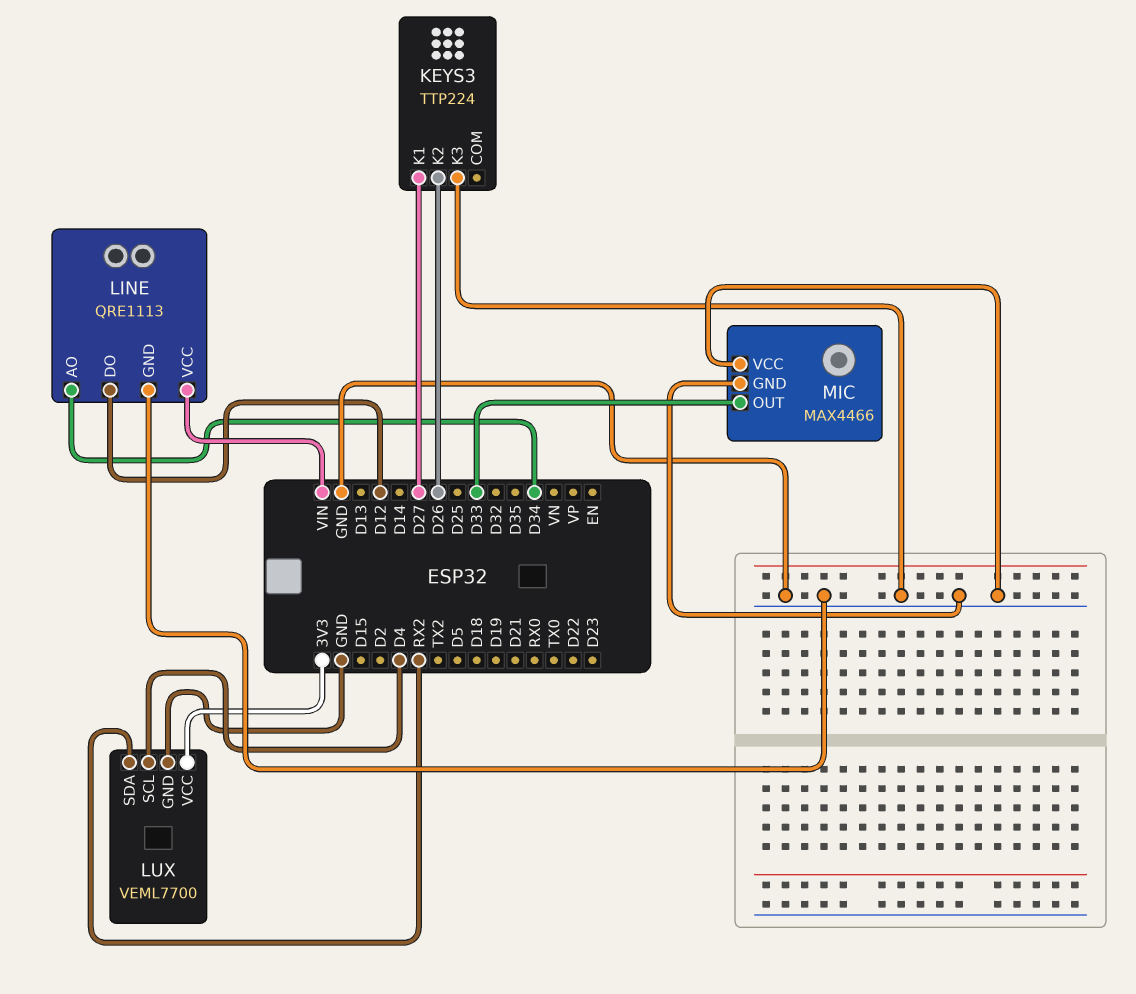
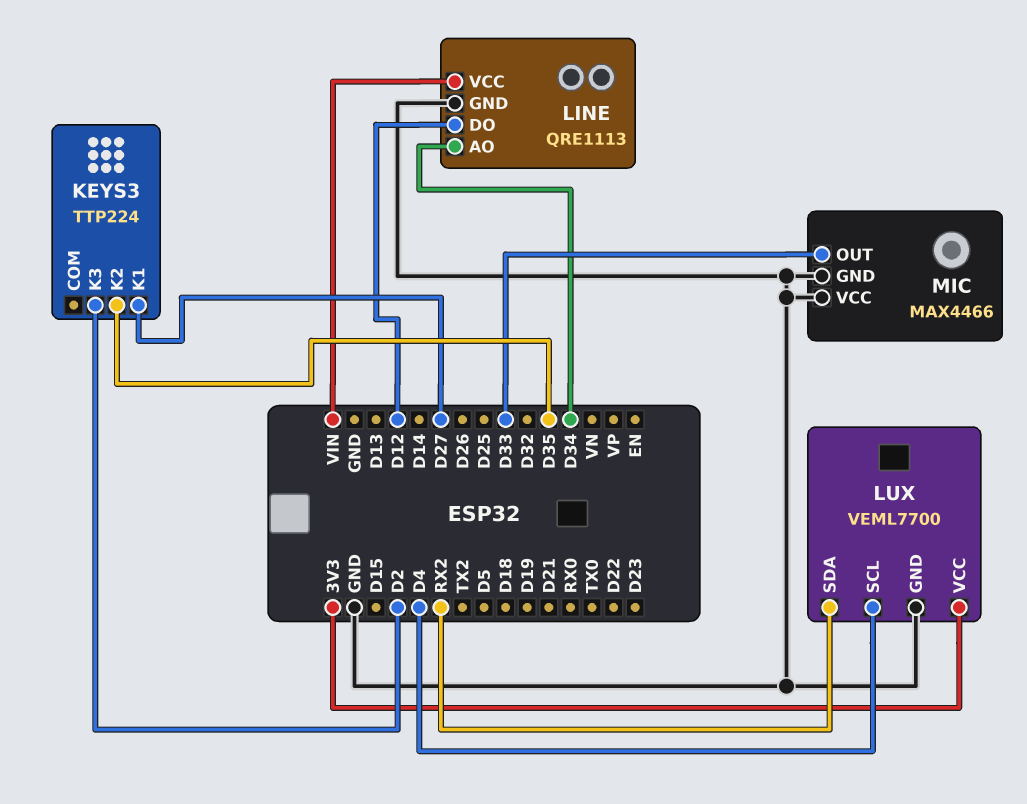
KEYS3 pin K2: D26 -> D35
KEYS3 pin K3: GND -> D2

